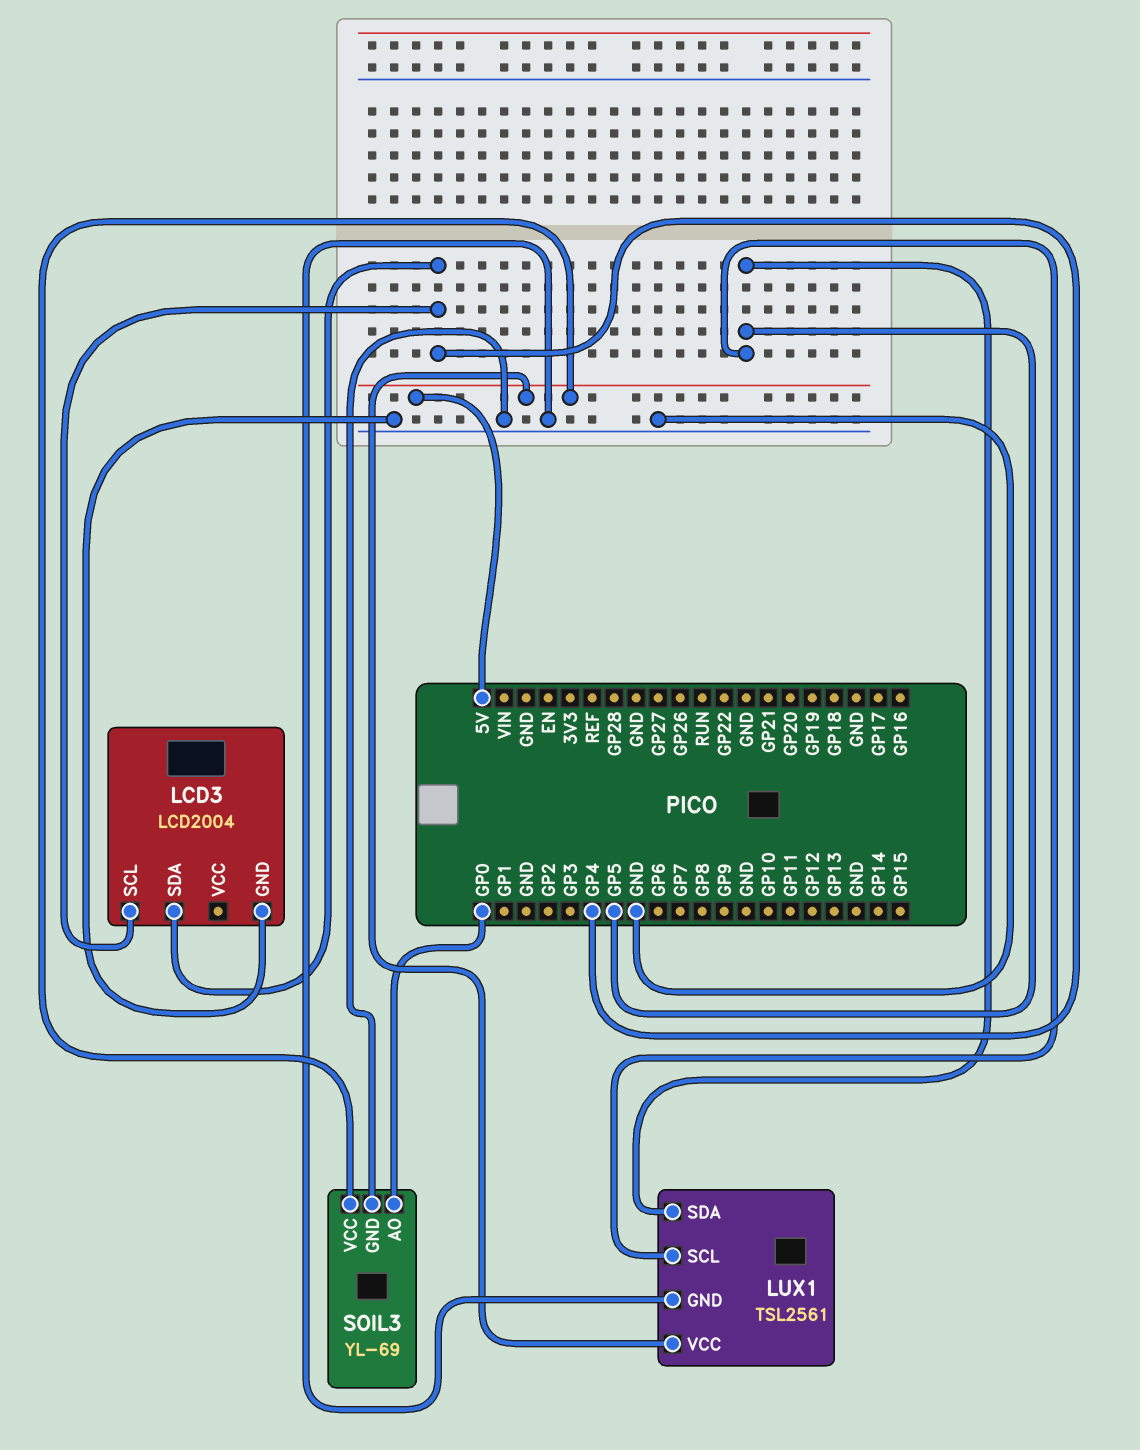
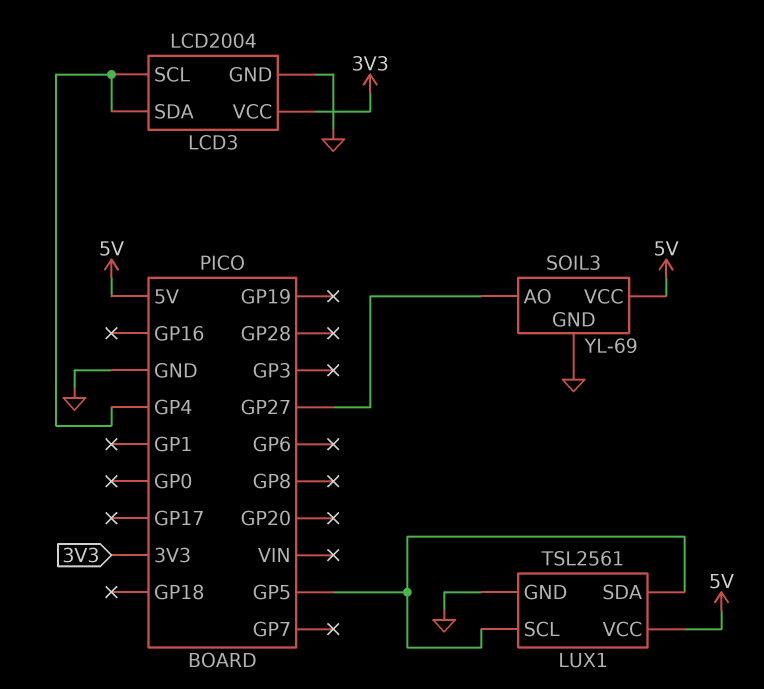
LCD3 pin VCC: none -> 3V3
SOIL3 pin AO: GP0 -> GP27

